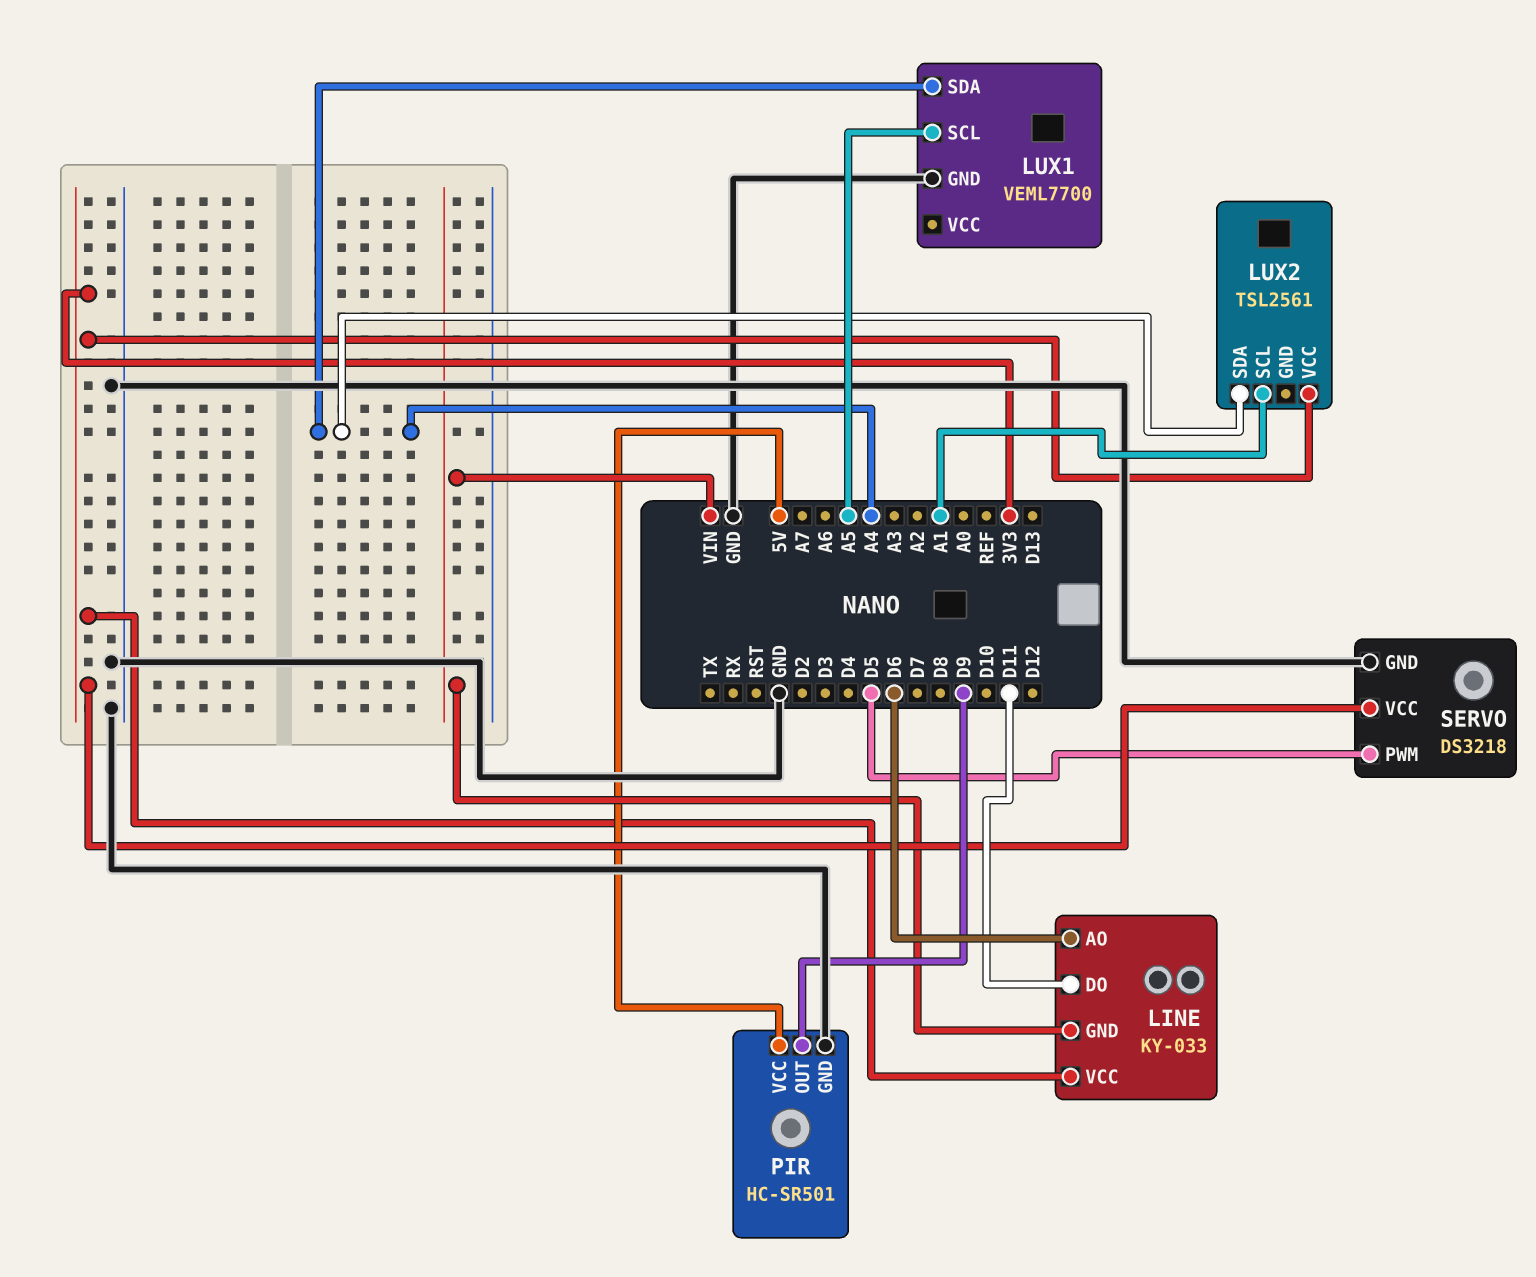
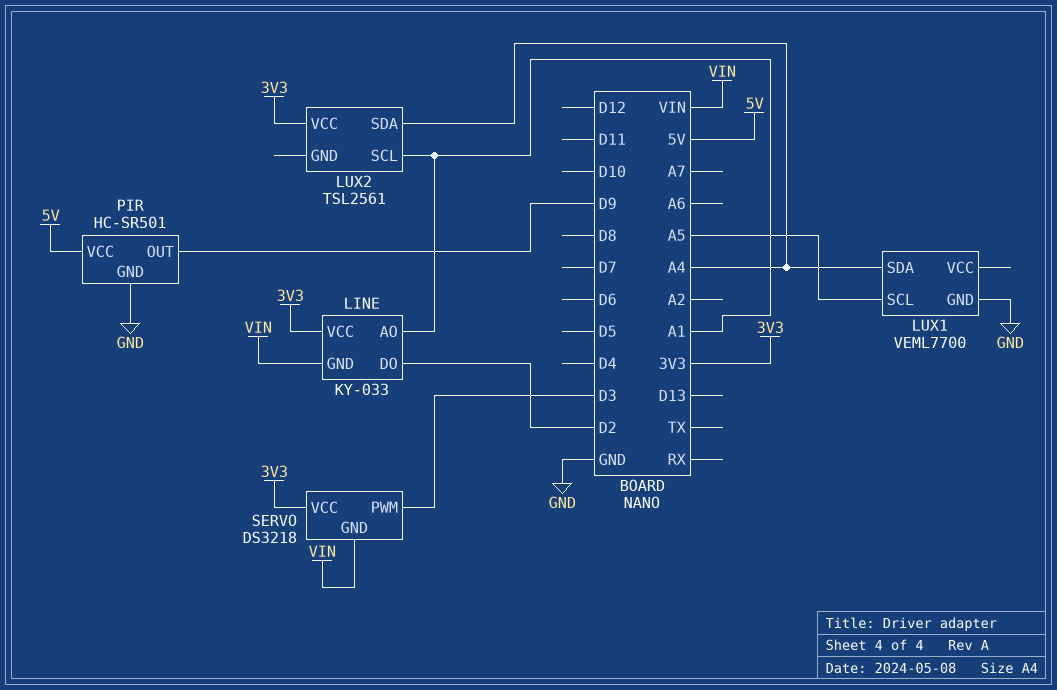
LINE pin AO: D6 -> A1
LINE pin DO: D11 -> D2
SERVO pin GND: GND -> VIN
SERVO pin PWM: D5 -> D3

